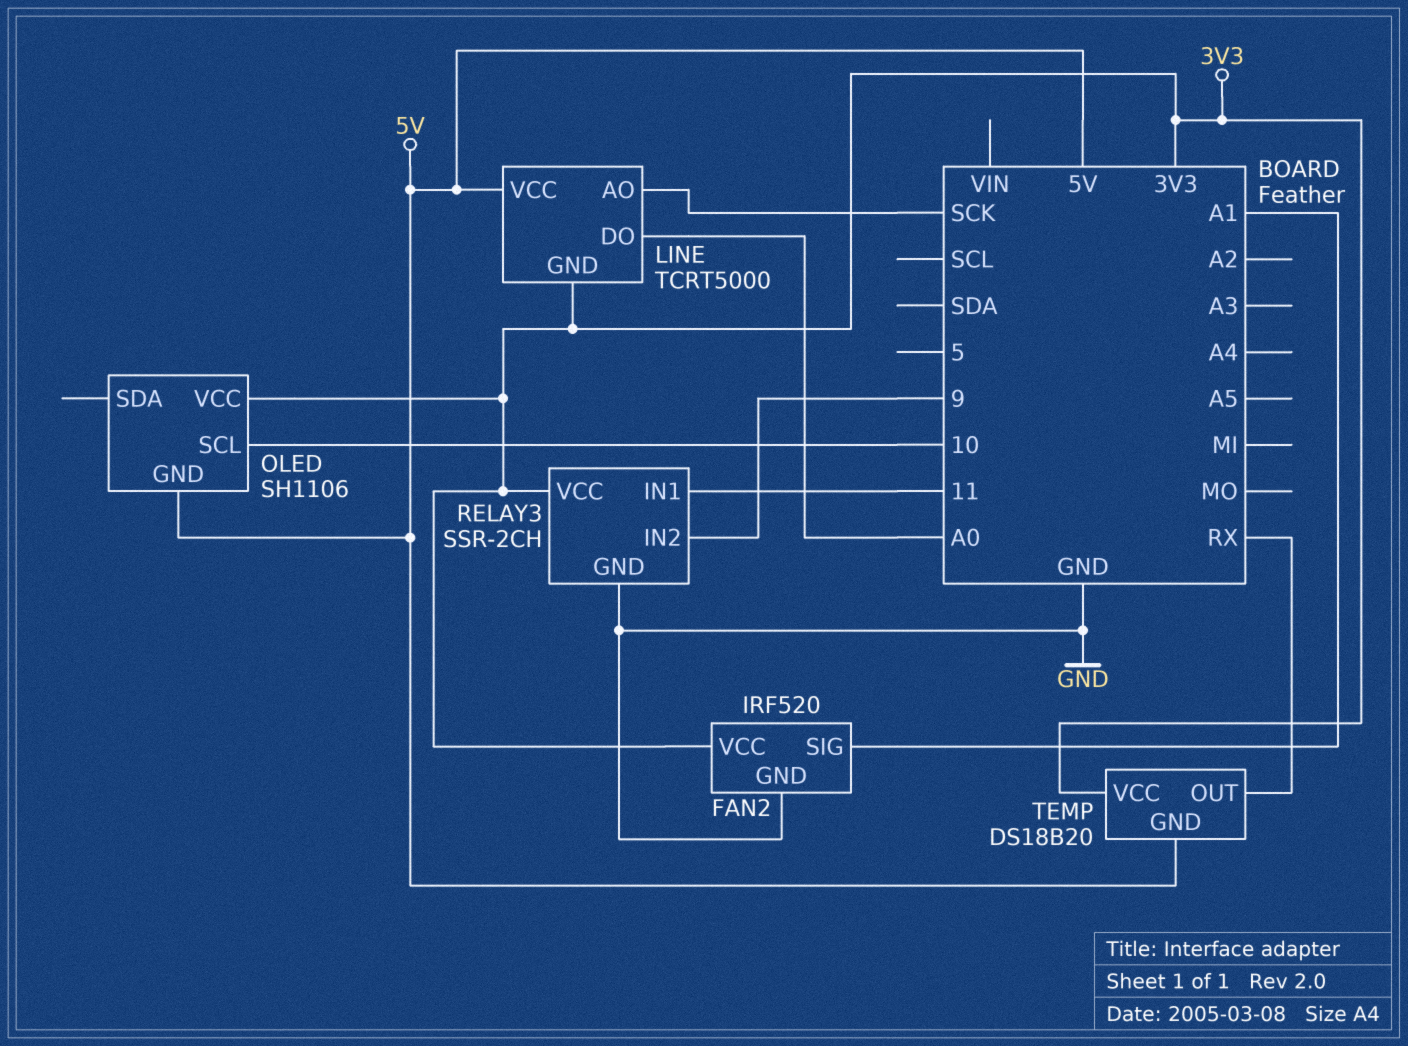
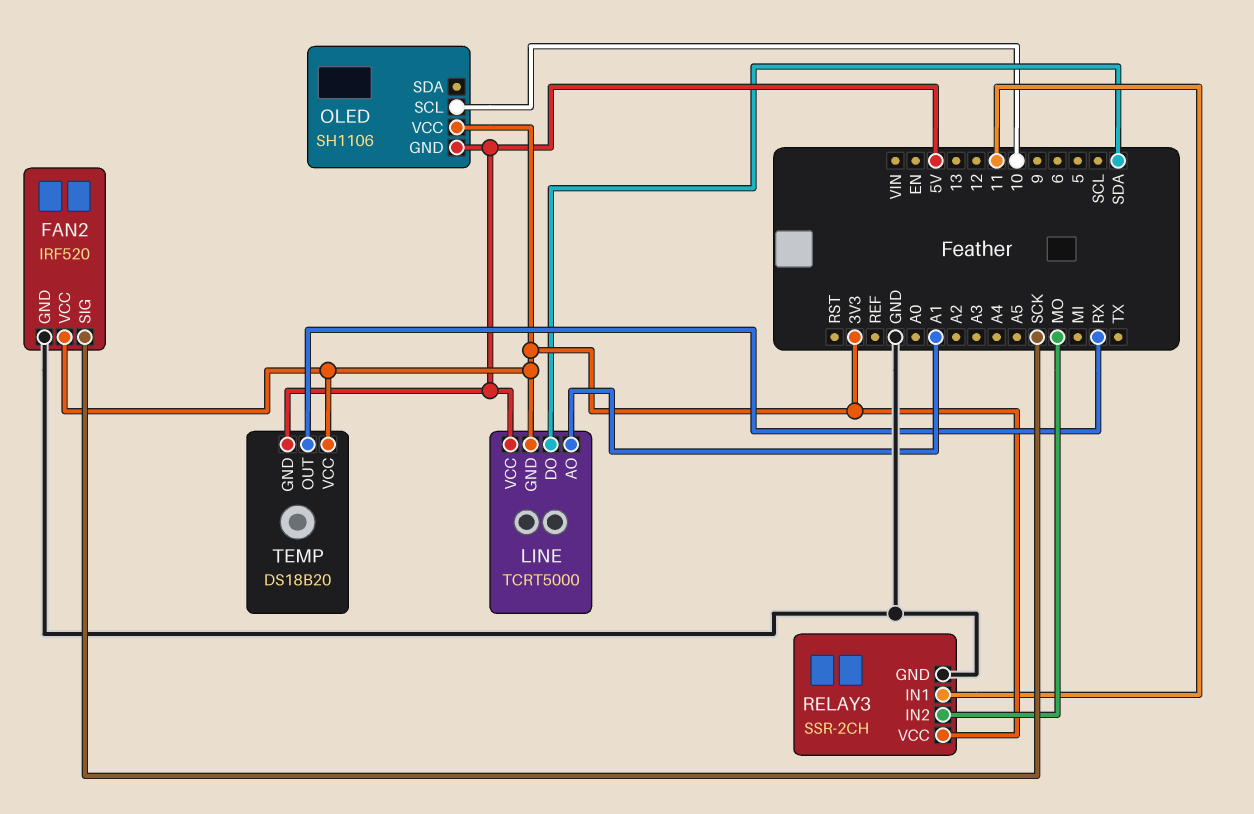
FAN2 pin SIG: A1 -> SCK
LINE pin AO: SCK -> A1
LINE pin DO: A0 -> SDA
RELAY3 pin IN2: 9 -> MO

